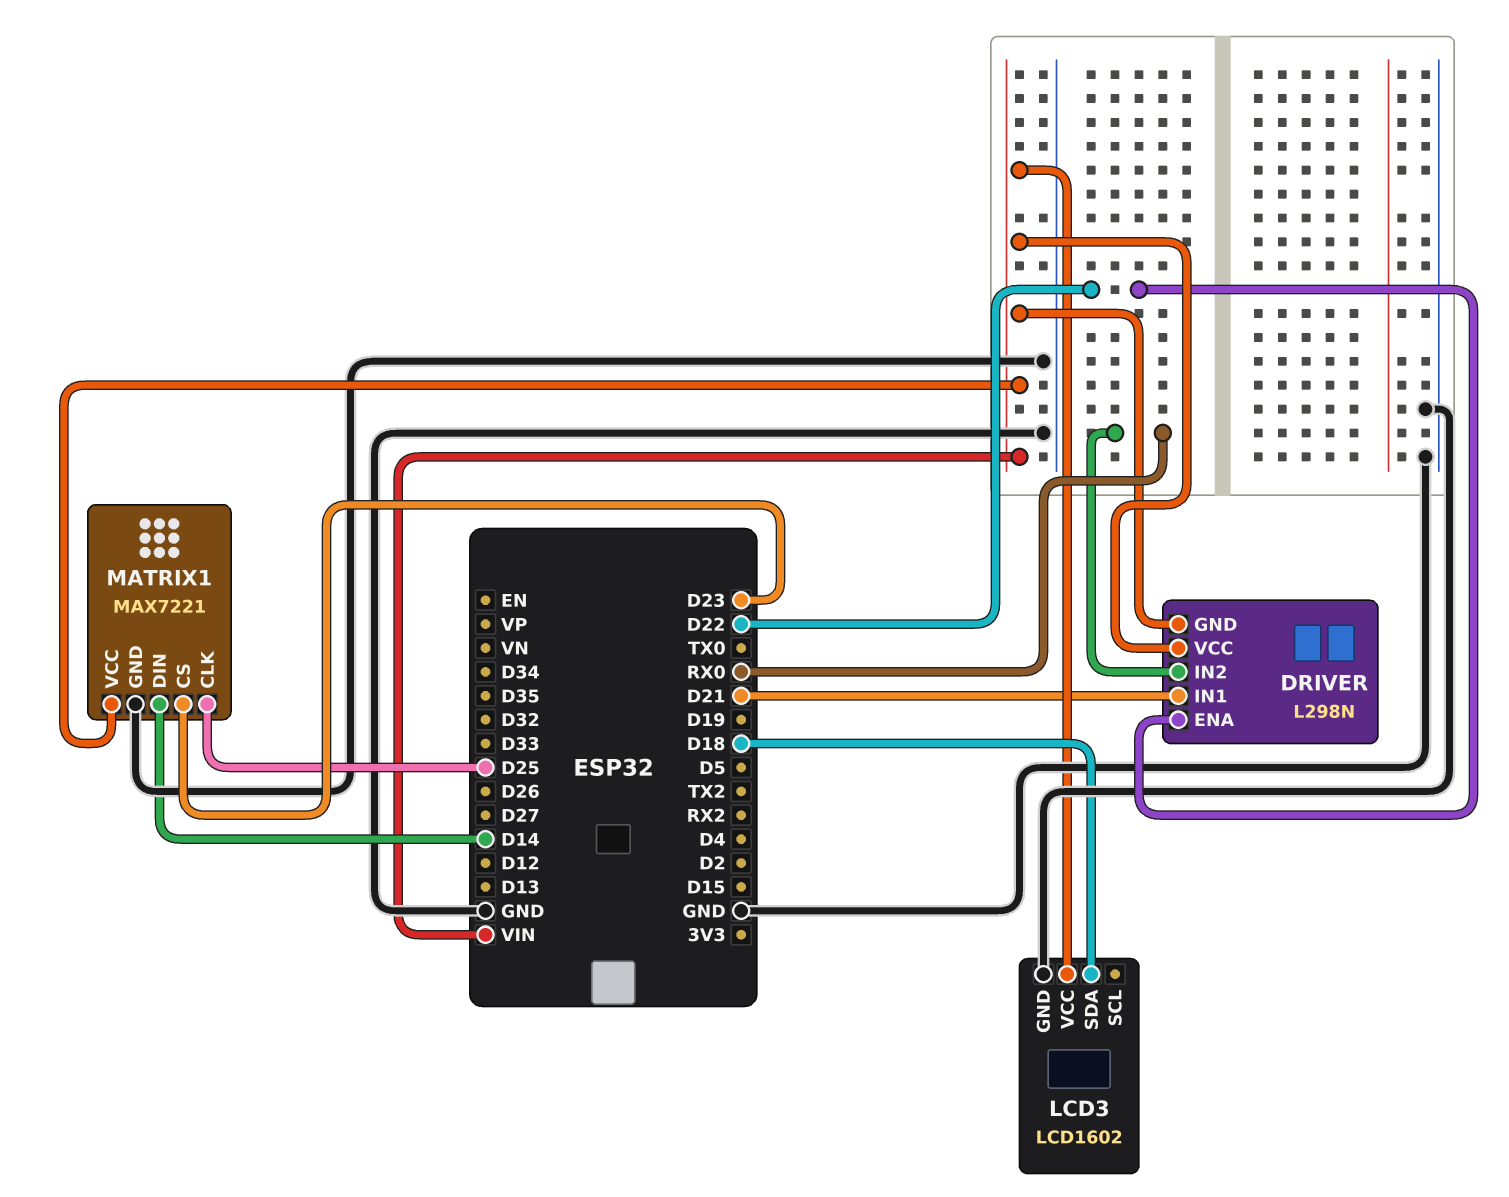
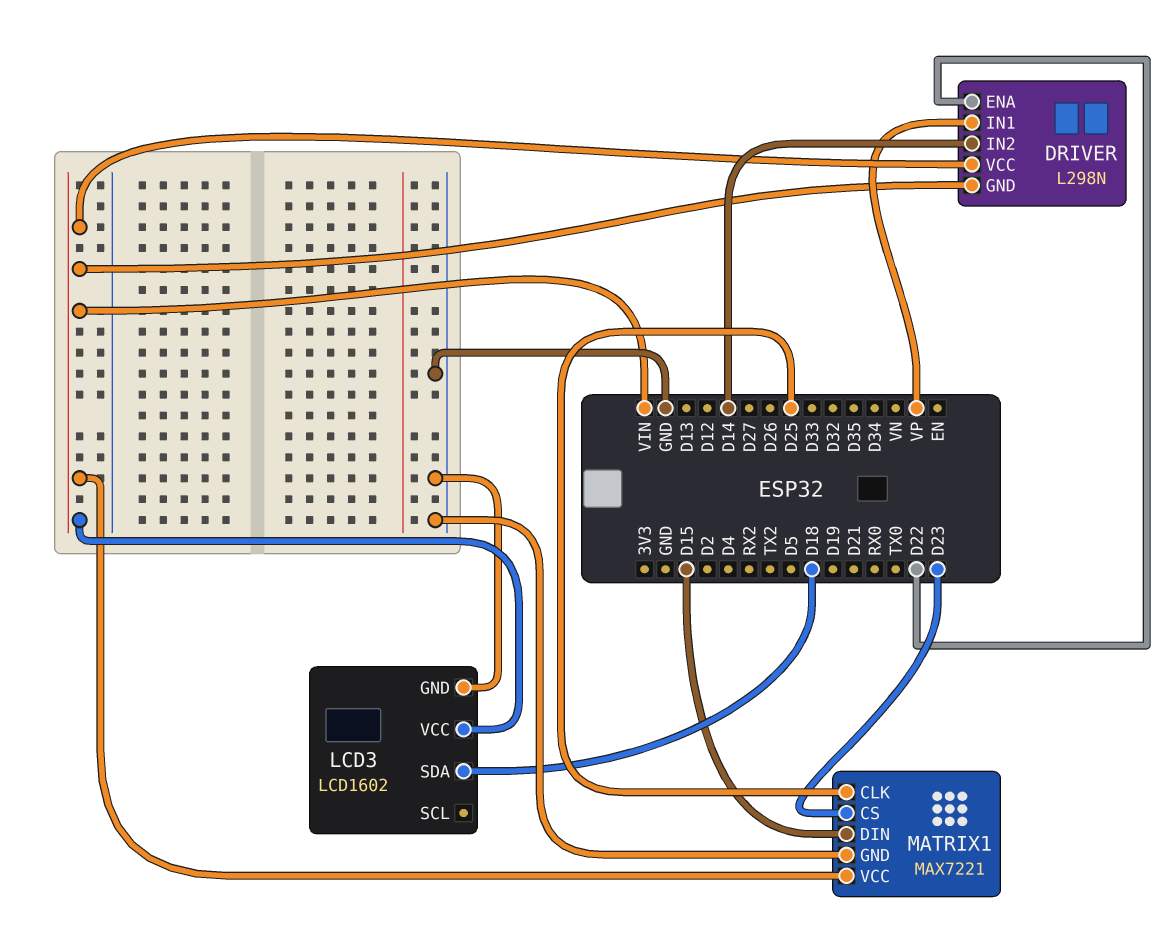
DRIVER pin IN1: D21 -> VP
DRIVER pin IN2: RX0 -> D14
MATRIX1 pin DIN: D14 -> D15

